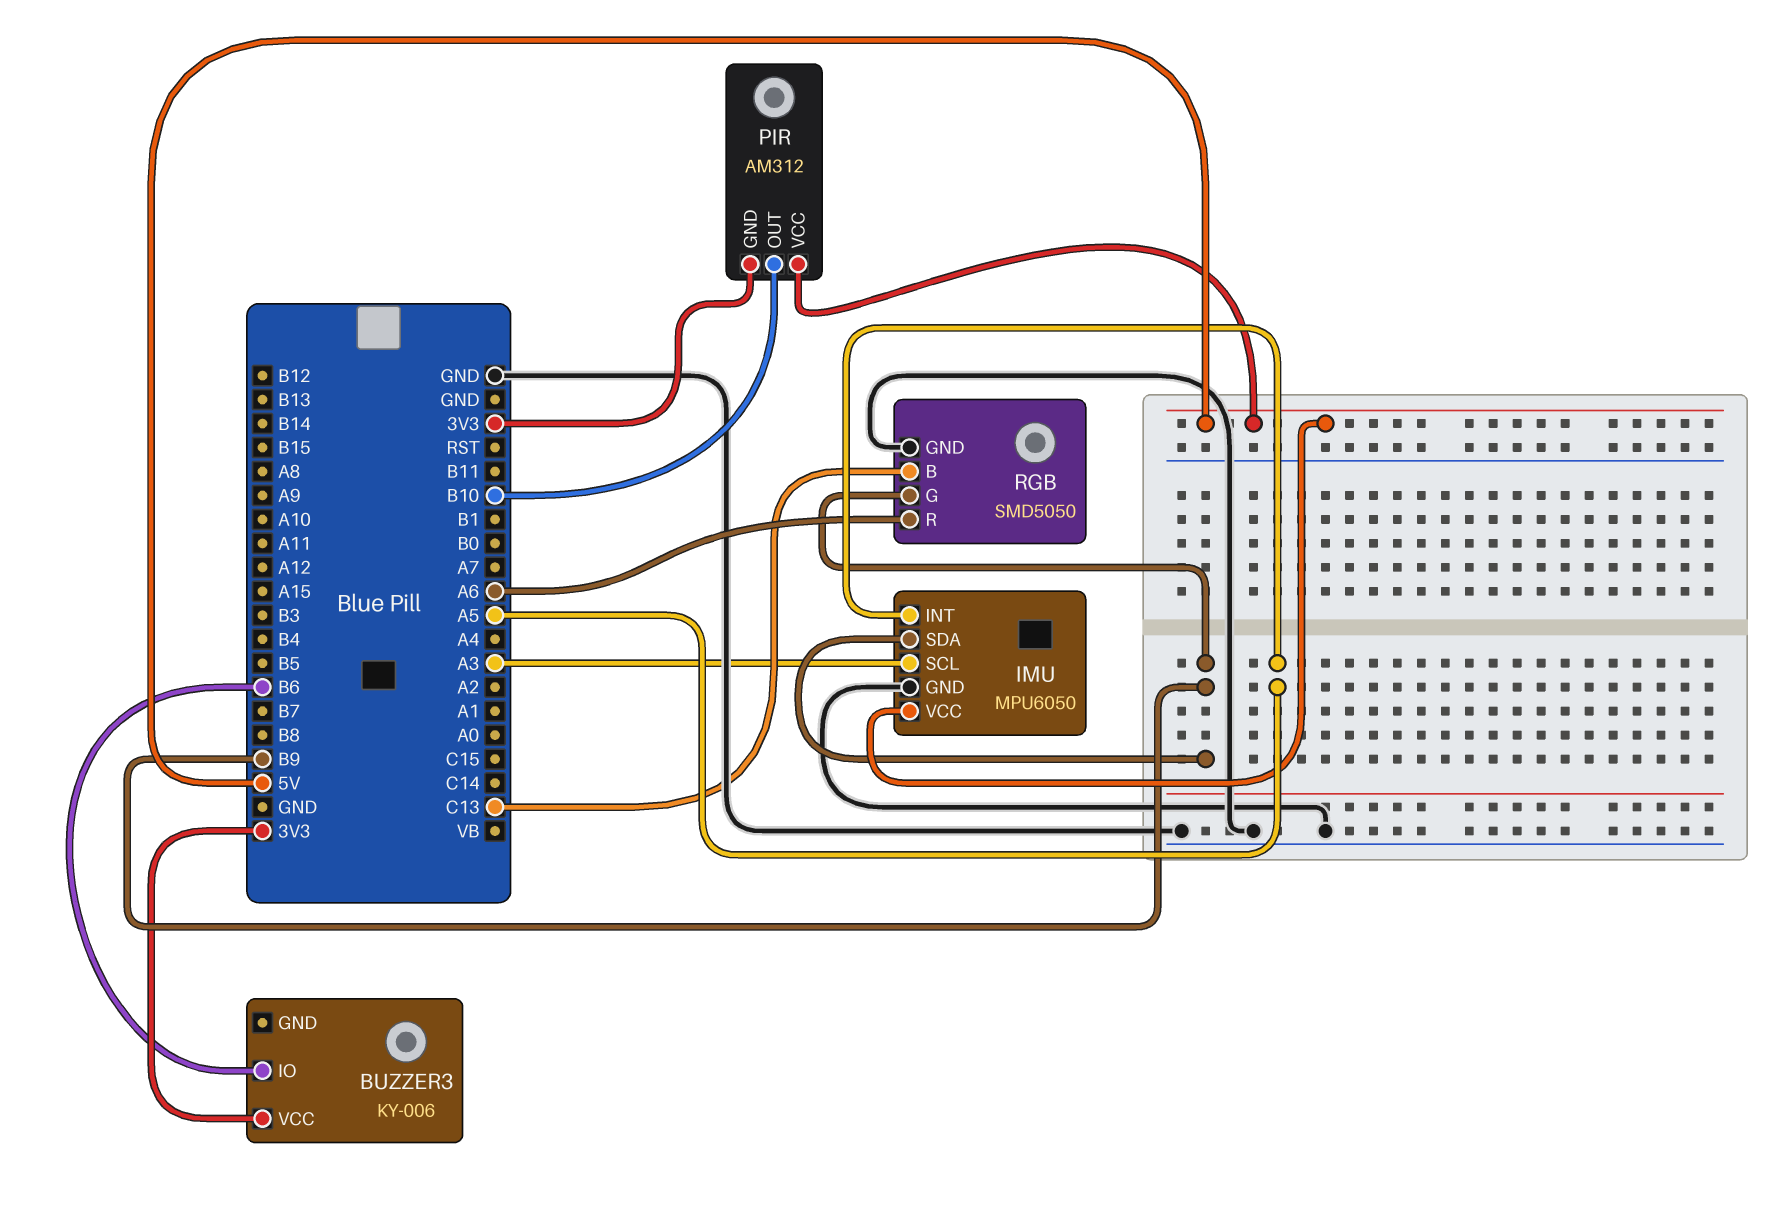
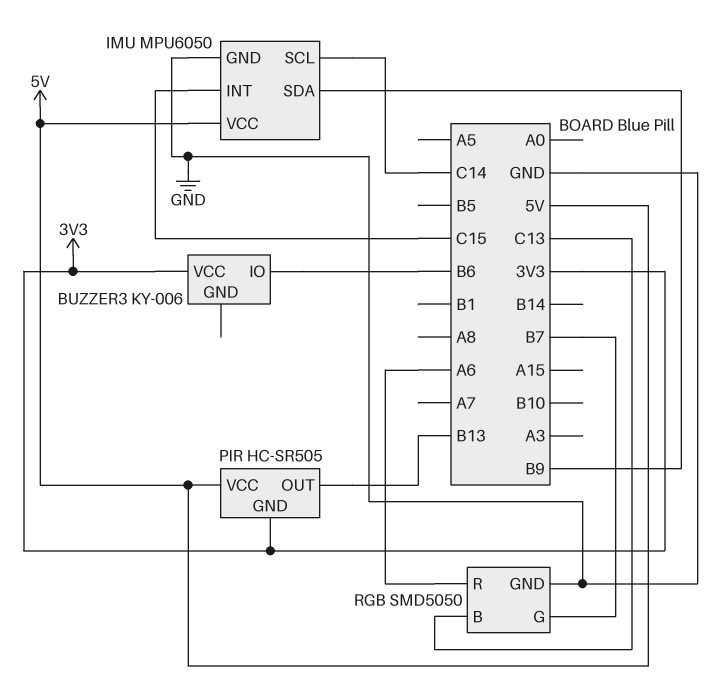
IMU pin INT: A5 -> C15
IMU pin SCL: A3 -> C14
PIR: AM312 -> HC-SR505
PIR pin OUT: B10 -> B13
RGB pin G: B9 -> B7

